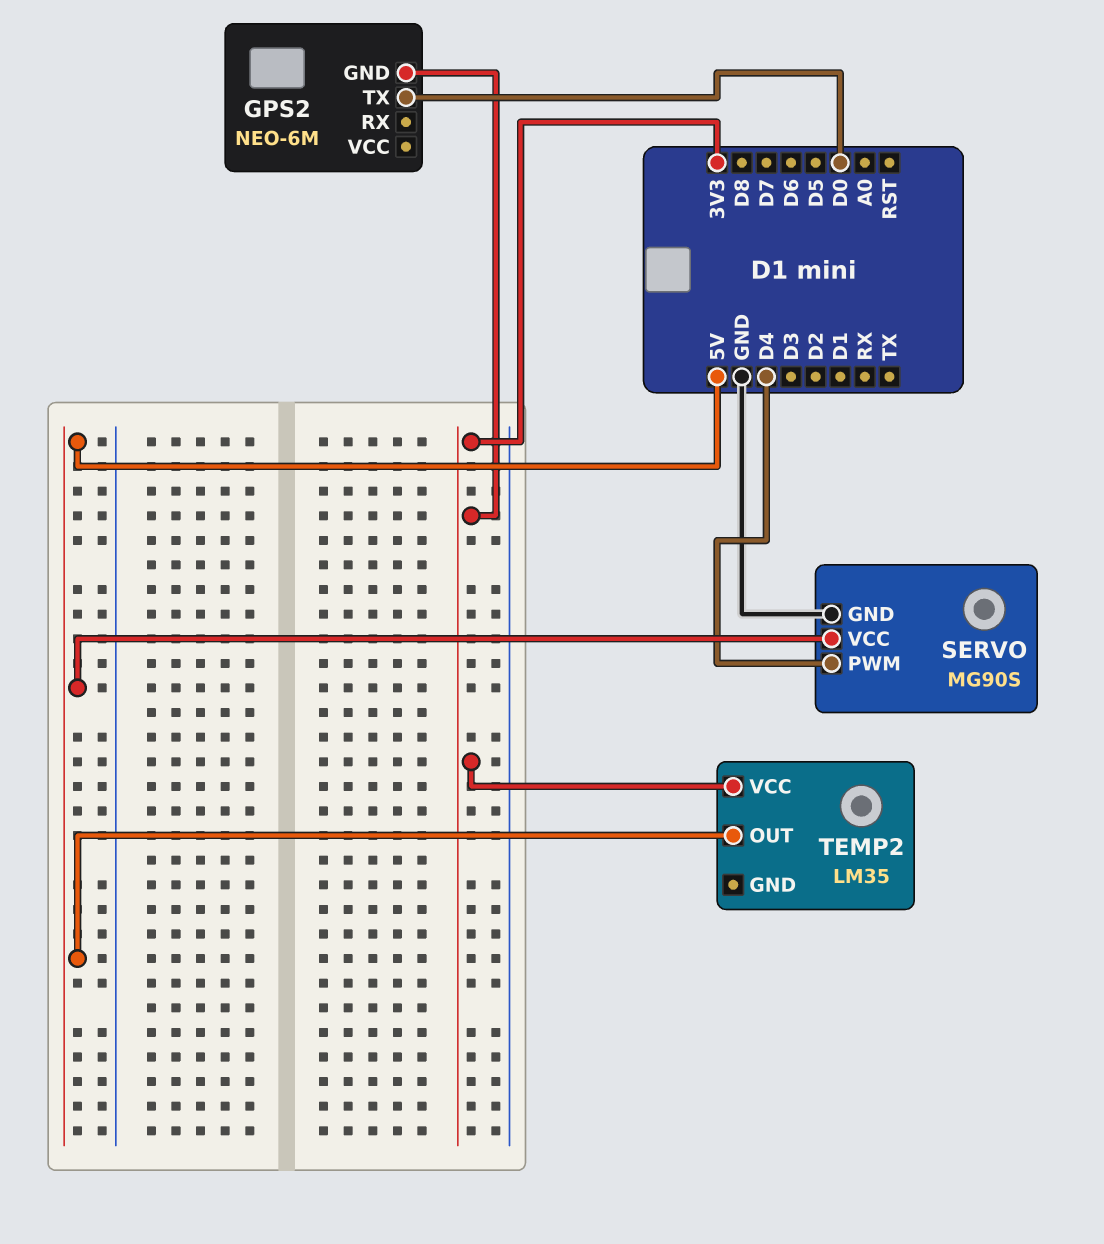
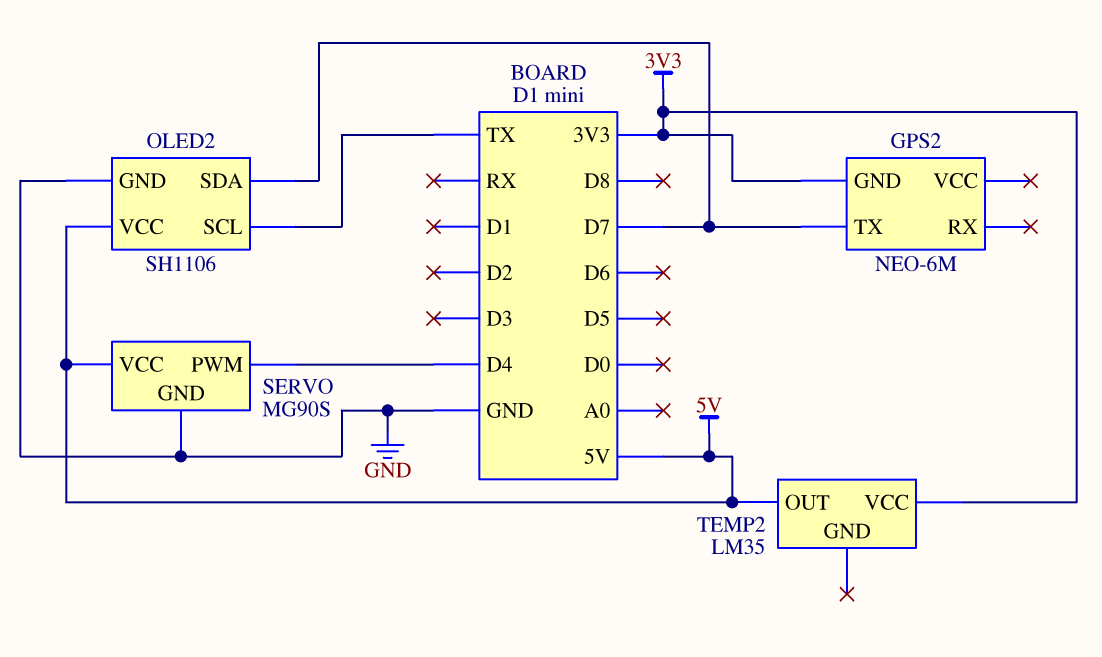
GPS2 pin TX: D0 -> D7
OLED2: none -> SH1106
OLED2 pin GND: none -> GND
OLED2 pin SCL: none -> TX
OLED2 pin SDA: none -> D7
OLED2 pin VCC: none -> 5V

